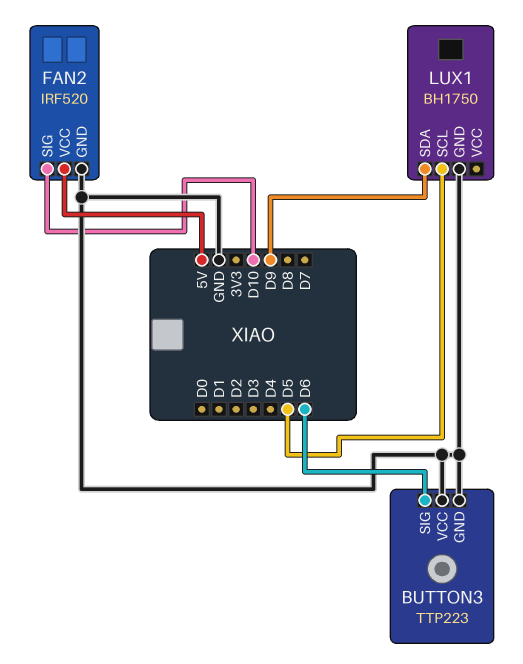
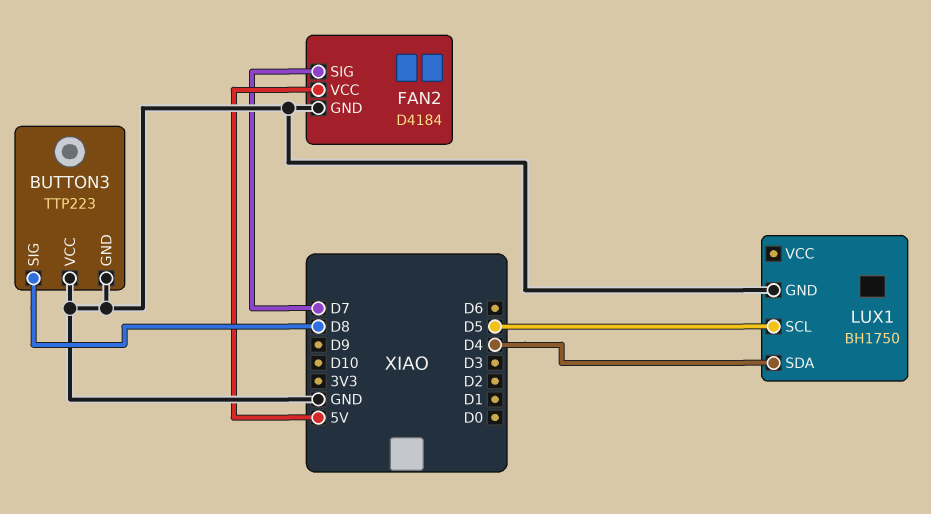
BUTTON3 pin SIG: D6 -> D8
FAN2: IRF520 -> D4184
FAN2 pin SIG: D10 -> D7
LUX1 pin SDA: D9 -> D4

